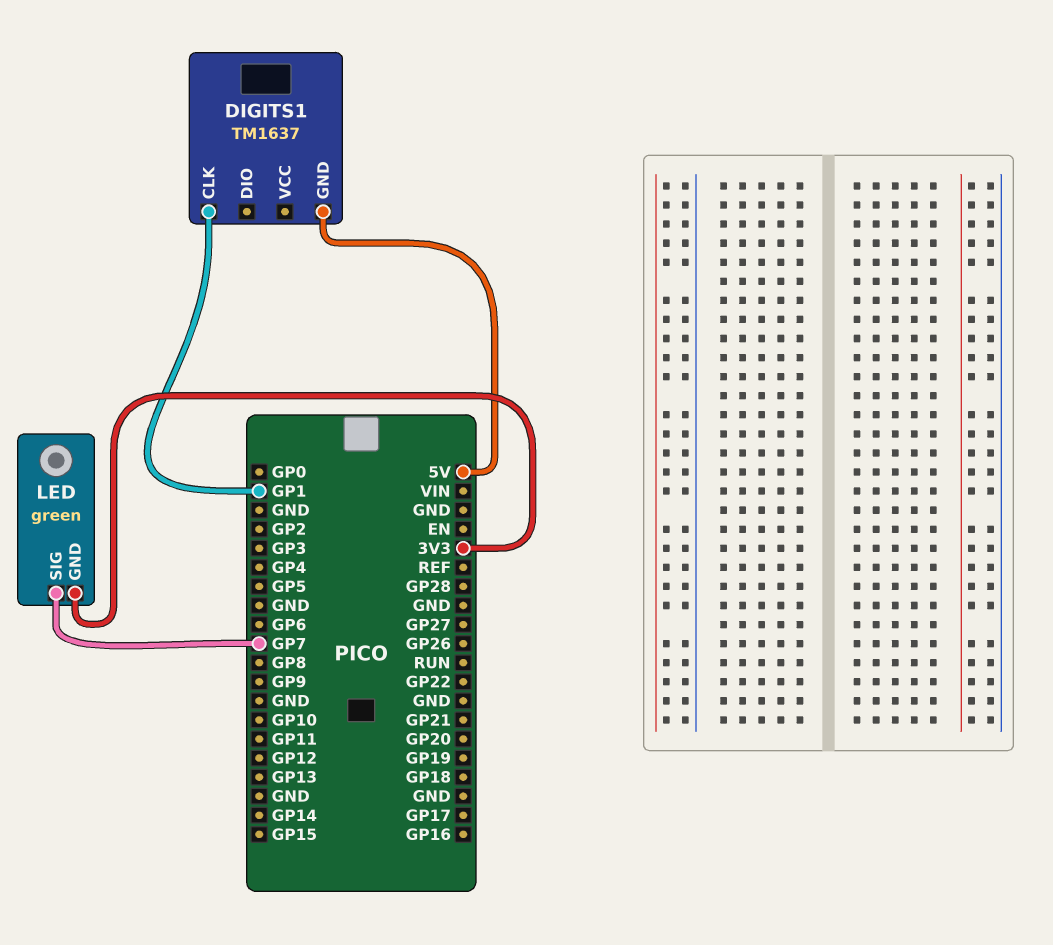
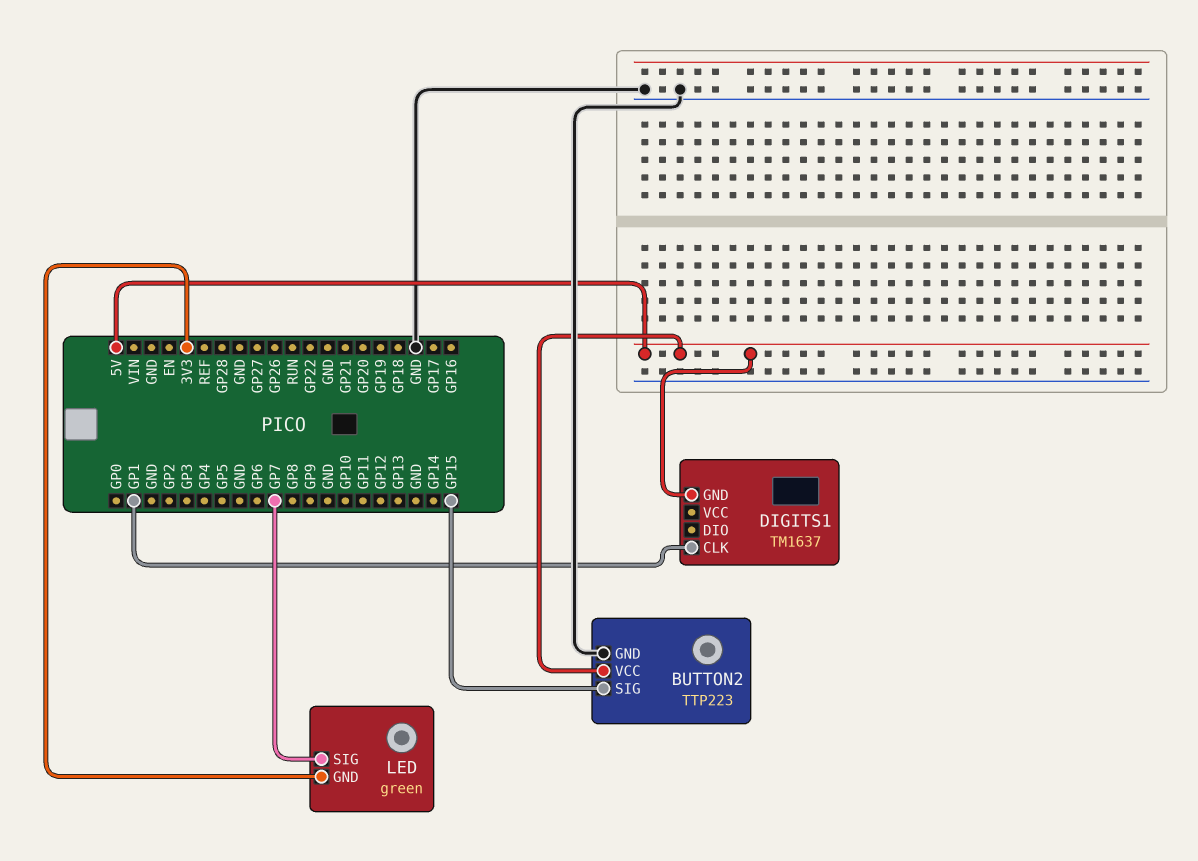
BUTTON2: none -> TTP223
BUTTON2 pin GND: none -> GND
BUTTON2 pin SIG: none -> GP15
BUTTON2 pin VCC: none -> 5V

